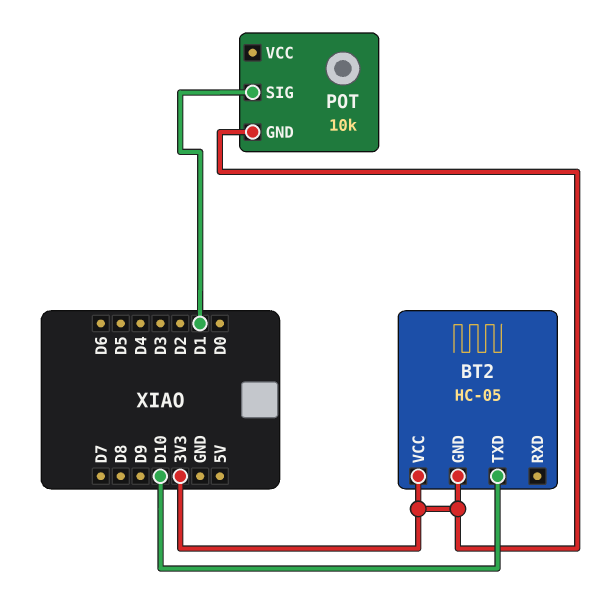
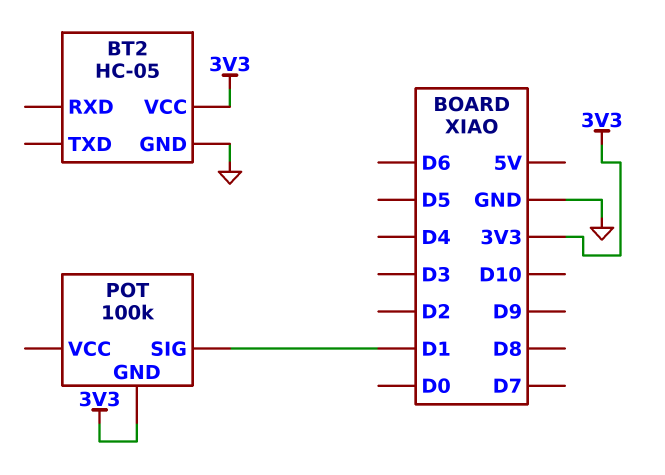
BT2 pin GND: 3V3 -> GND
BT2 pin TXD: D10 -> none
POT: 10k -> 100k

